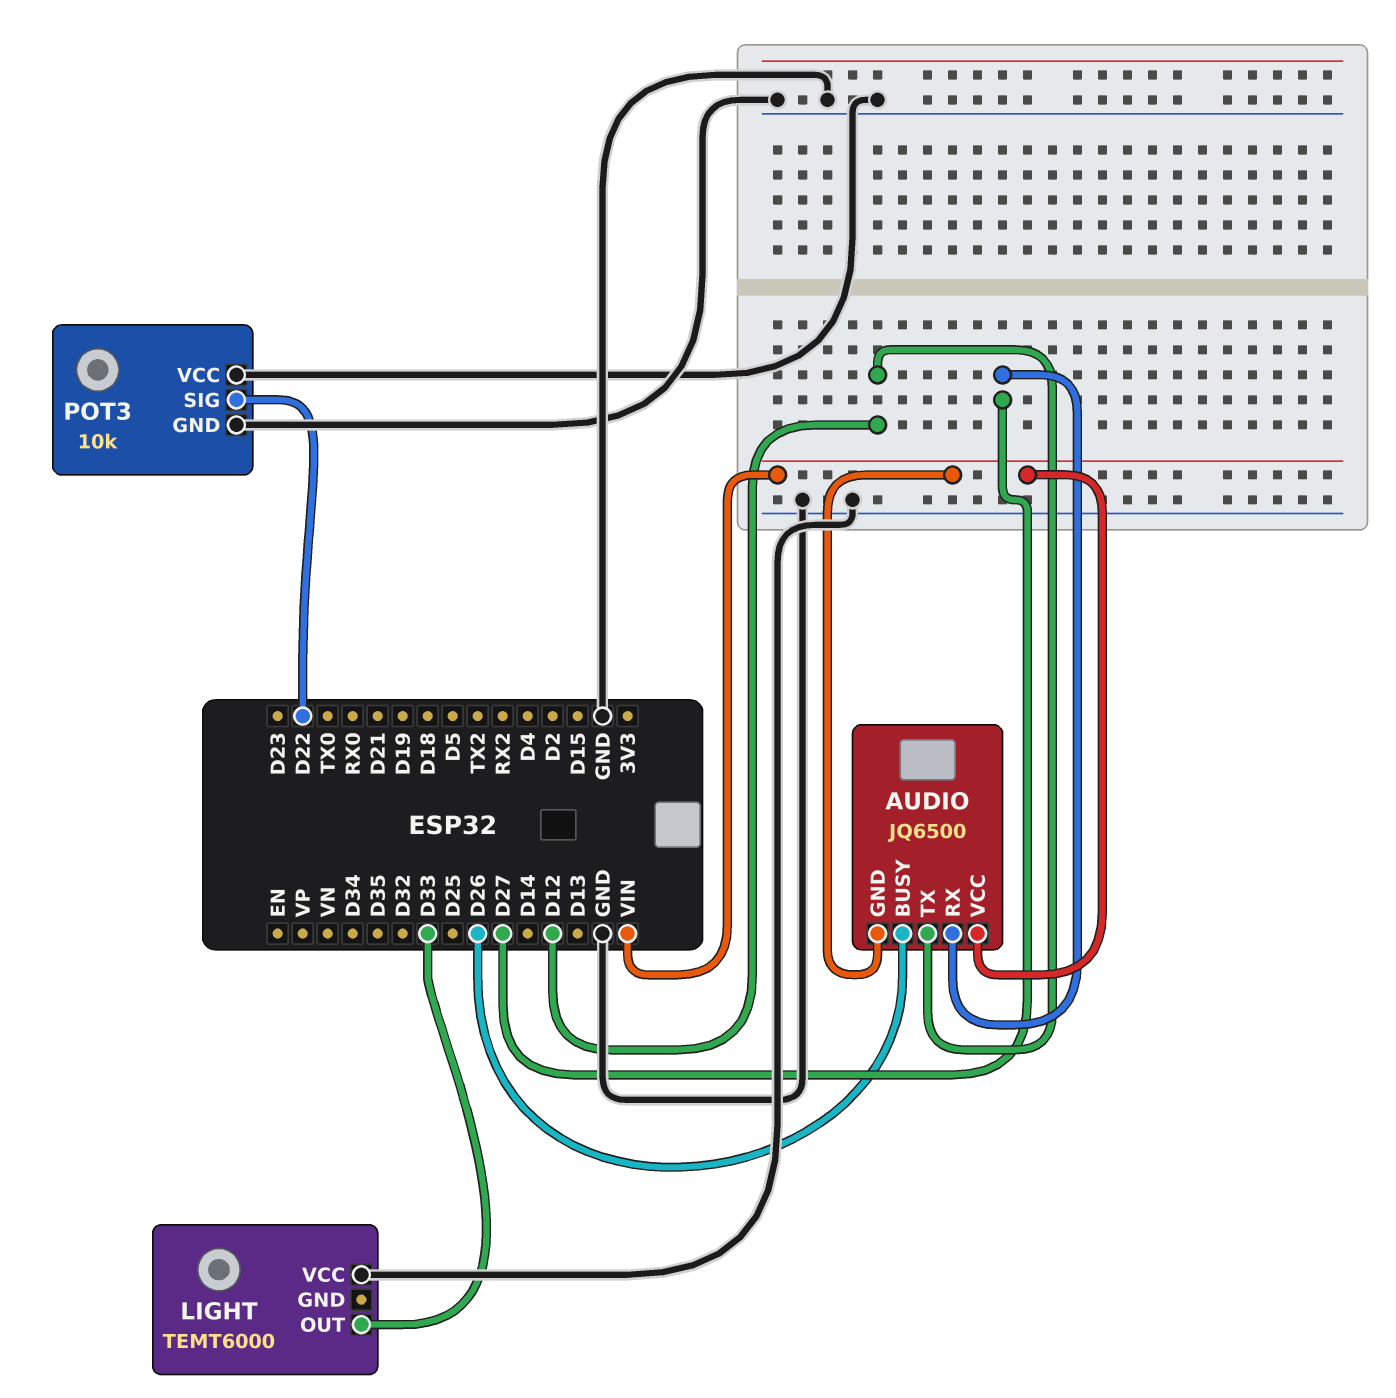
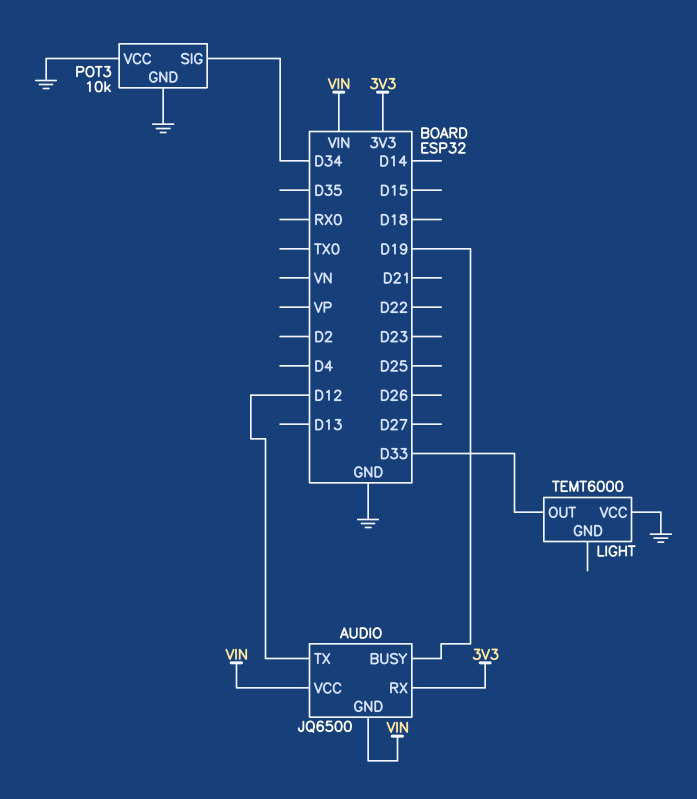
AUDIO pin BUSY: D26 -> D19
AUDIO pin RX: D27 -> 3V3
POT3 pin SIG: D22 -> D34

